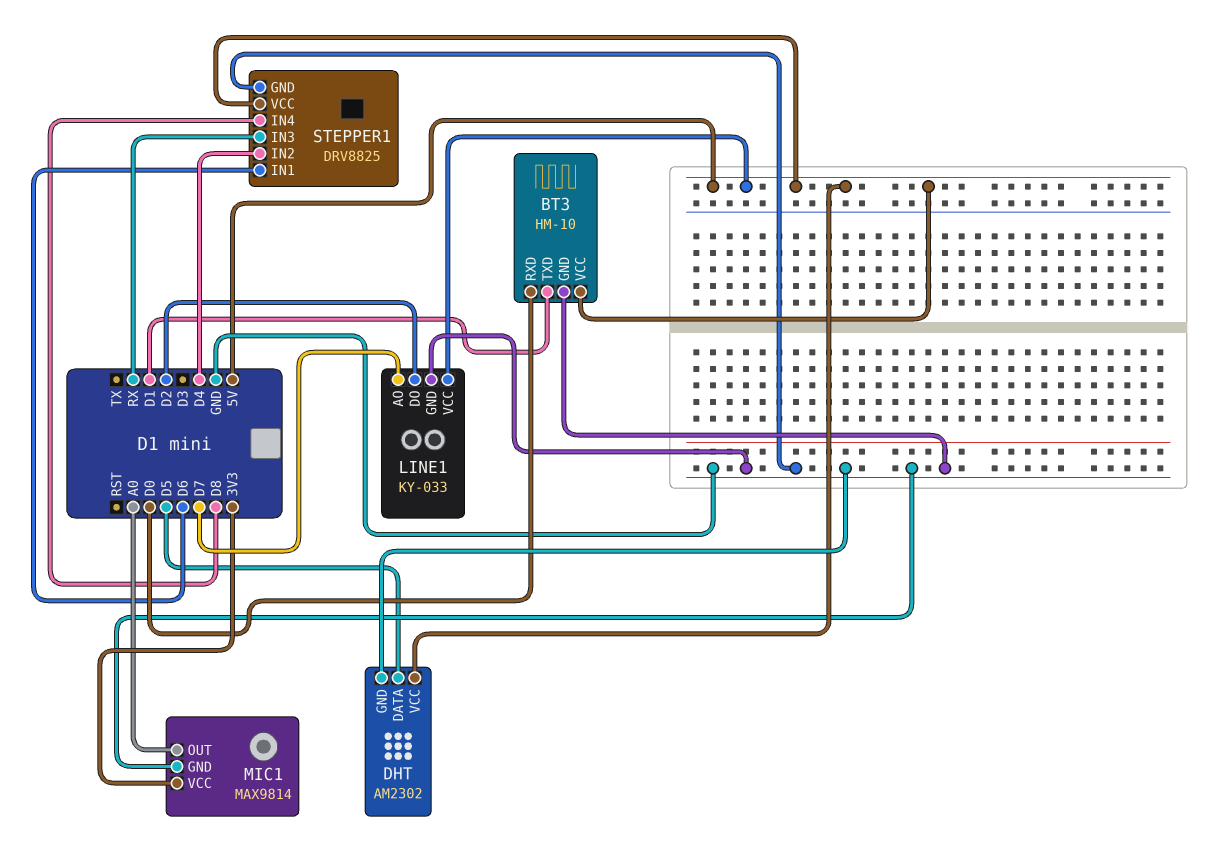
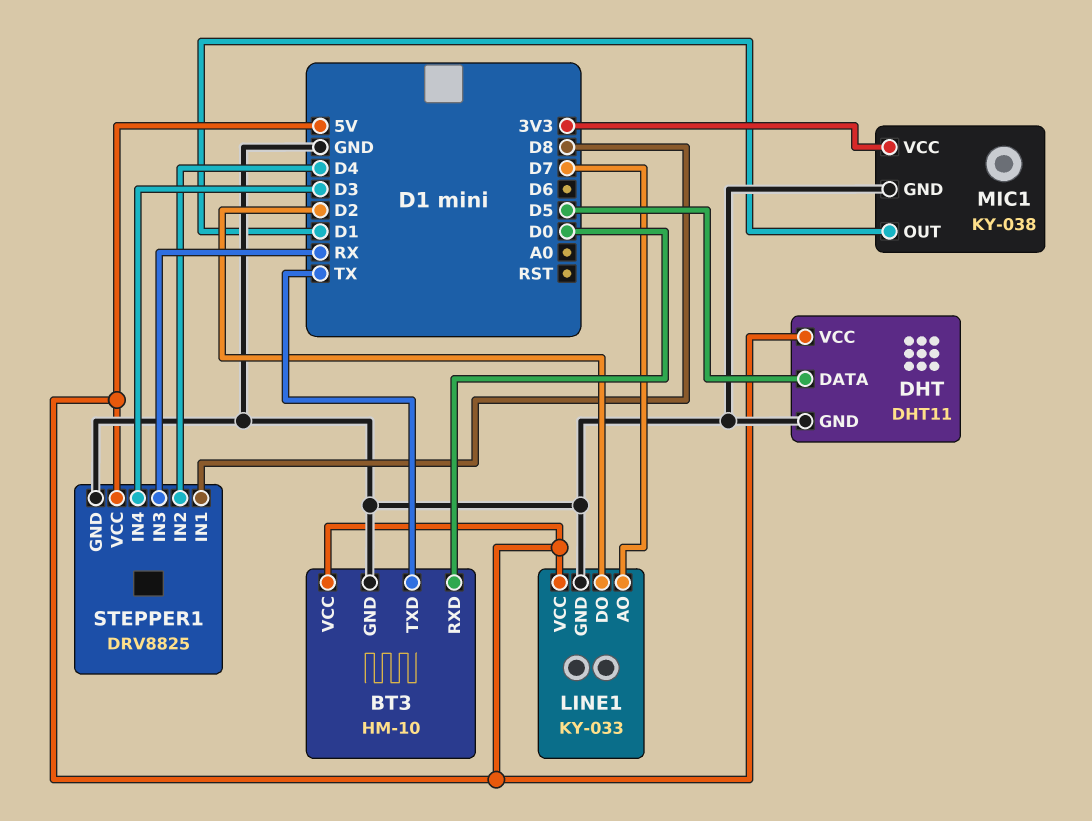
BT3 pin TXD: D1 -> TX
DHT: AM2302 -> DHT11
MIC1: MAX9814 -> KY-038
MIC1 pin OUT: A0 -> D1
STEPPER1 pin IN1: D6 -> D8
STEPPER1 pin IN4: D8 -> D3

